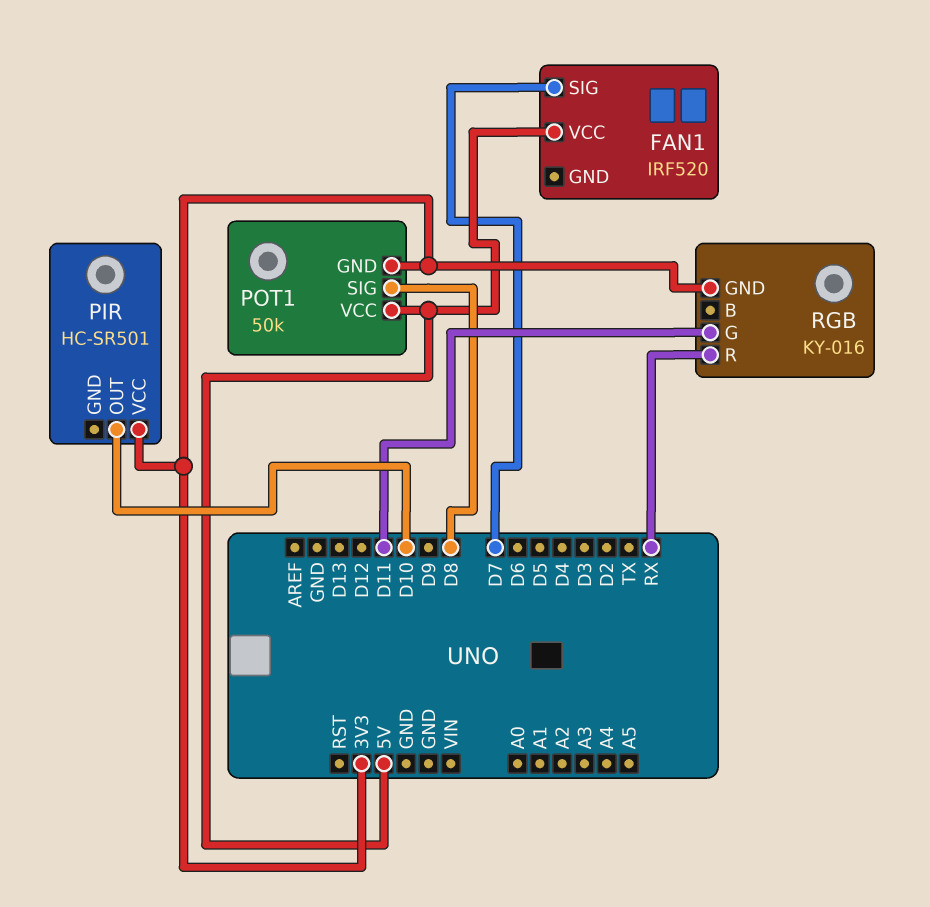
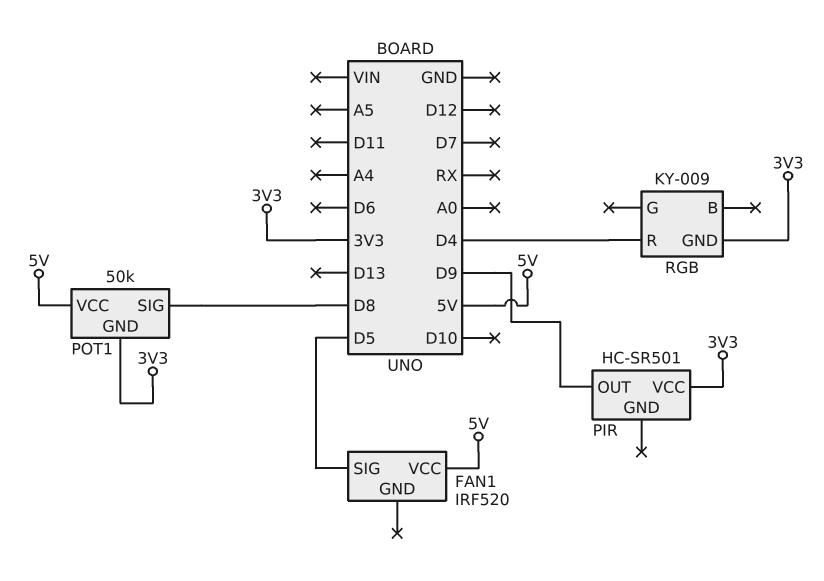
FAN1 pin SIG: D7 -> D5
PIR pin OUT: D10 -> D9
RGB: KY-016 -> KY-009
RGB pin G: D11 -> none
RGB pin R: RX -> D4

